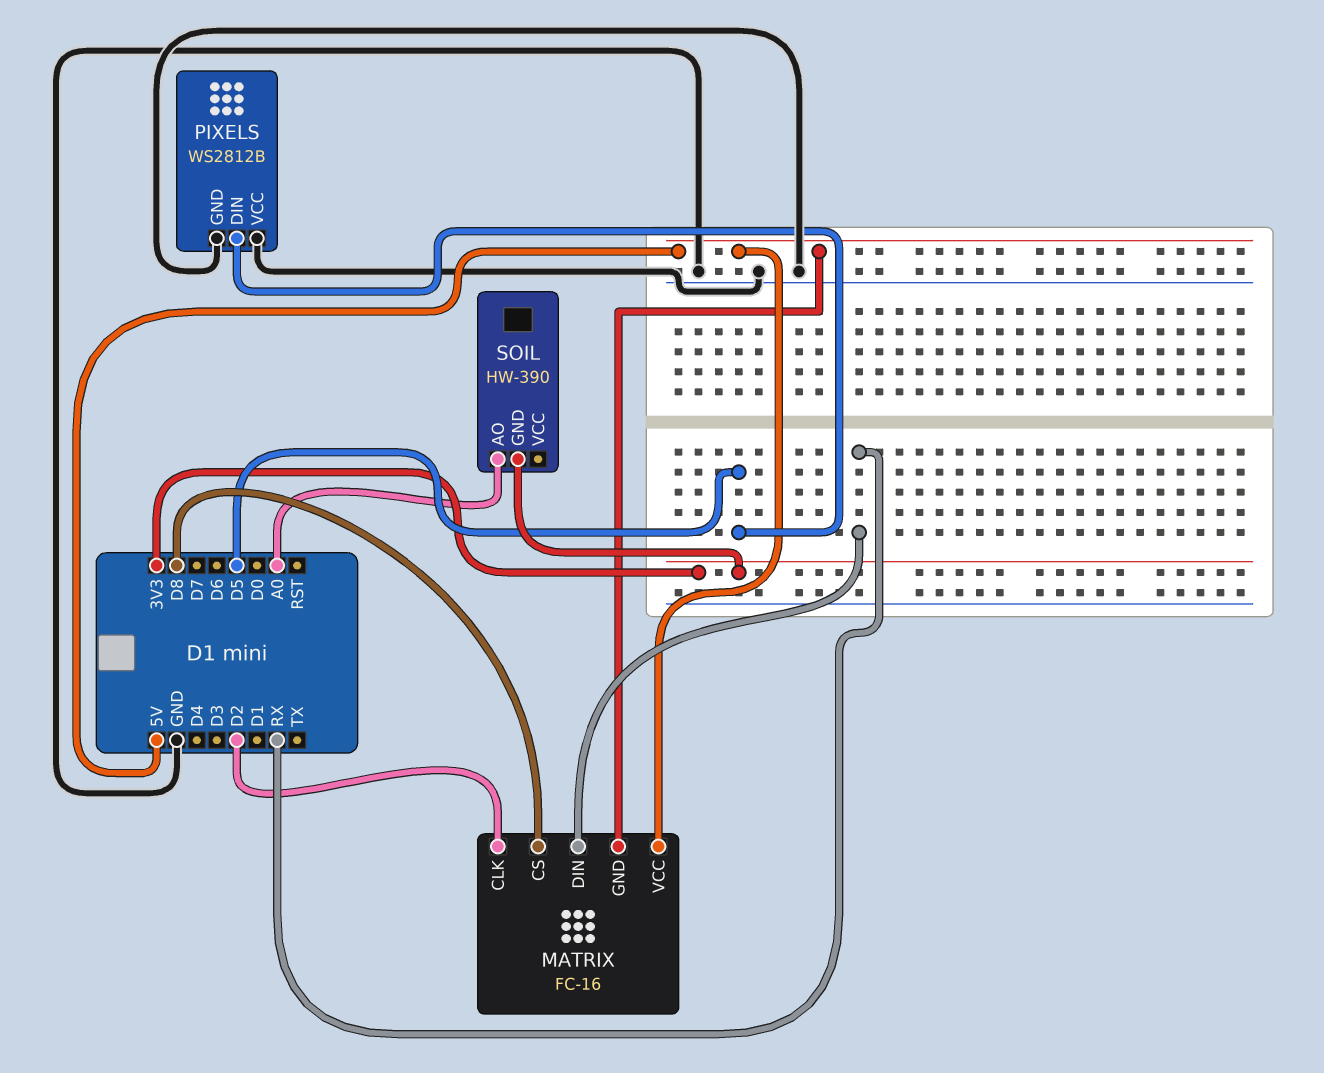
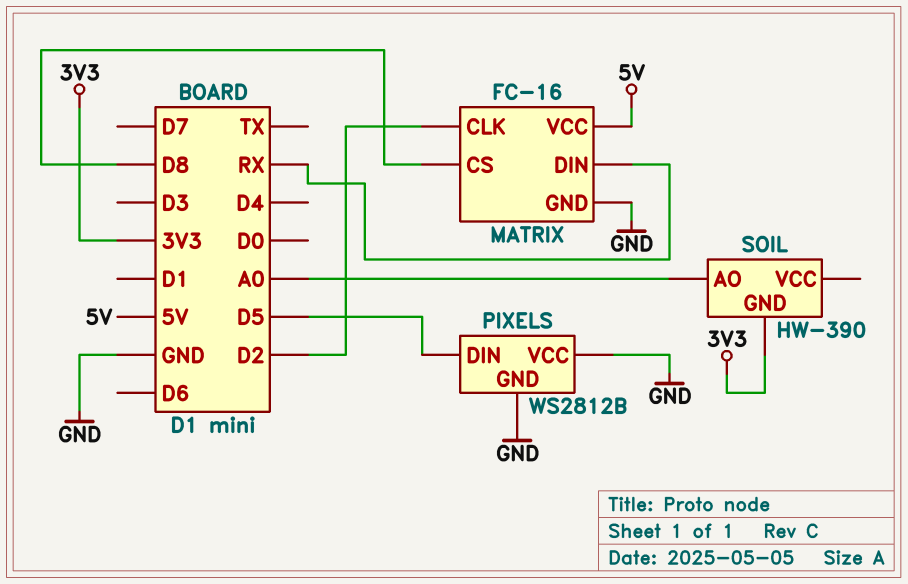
MATRIX pin GND: 5V -> GND

